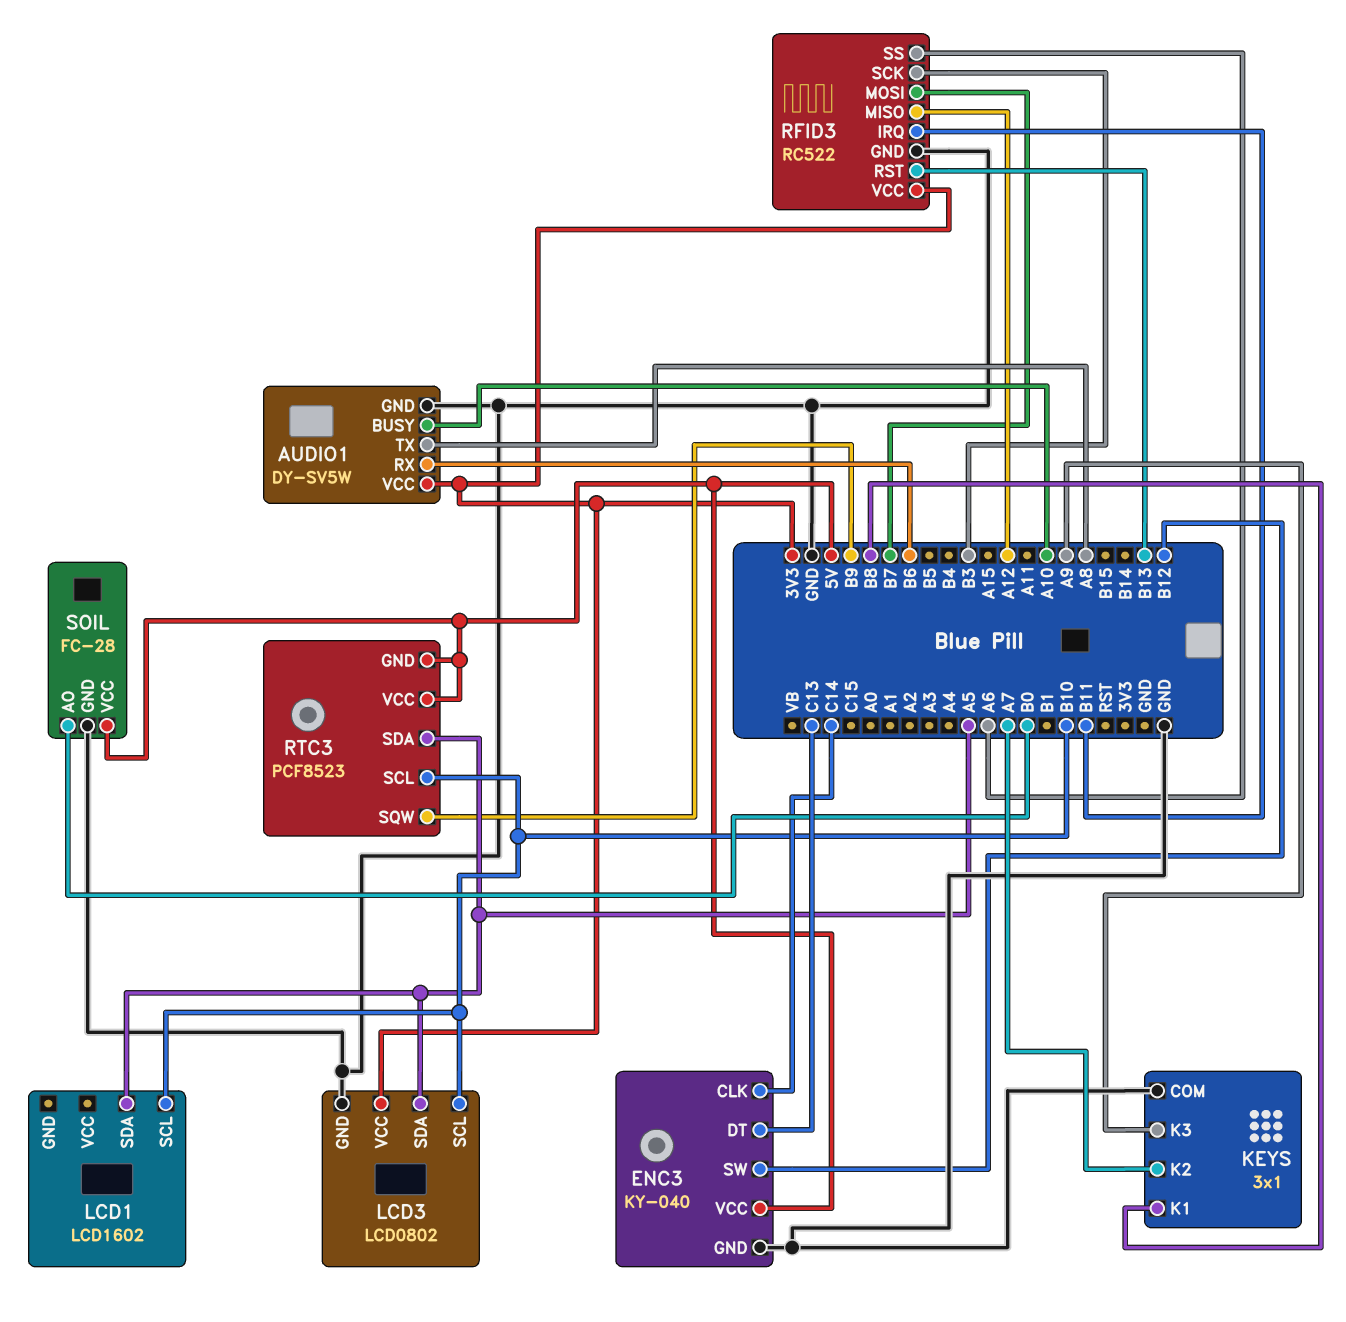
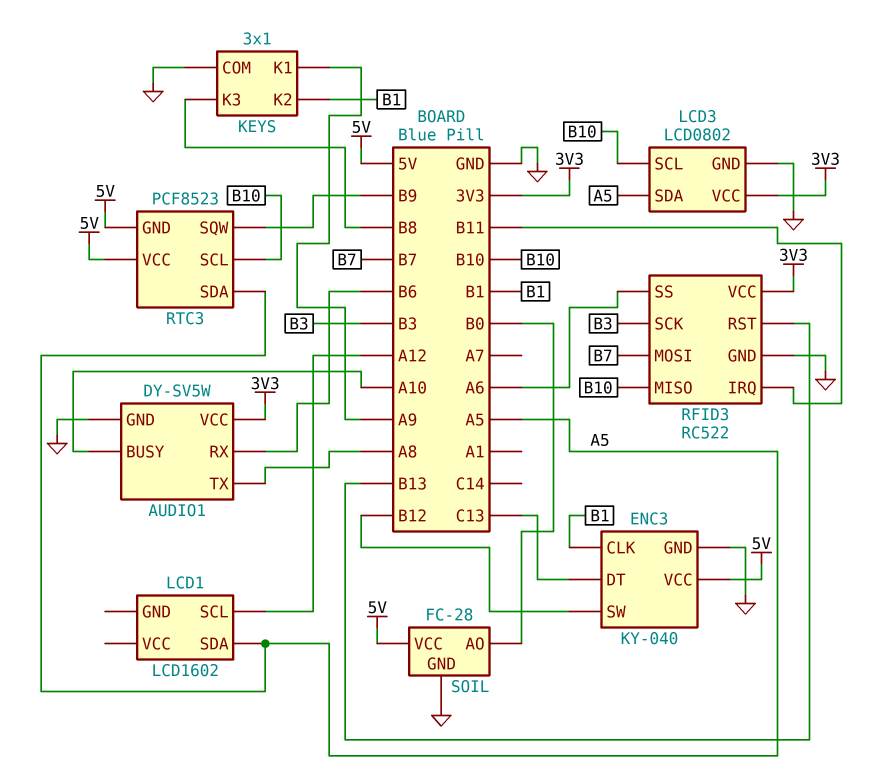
ENC3 pin CLK: C14 -> B1
KEYS pin K1: B8 -> A9
KEYS pin K2: A7 -> B1
KEYS pin K3: A9 -> B8
LCD1 pin SCL: B10 -> A12
RFID3 pin MISO: A12 -> B10

